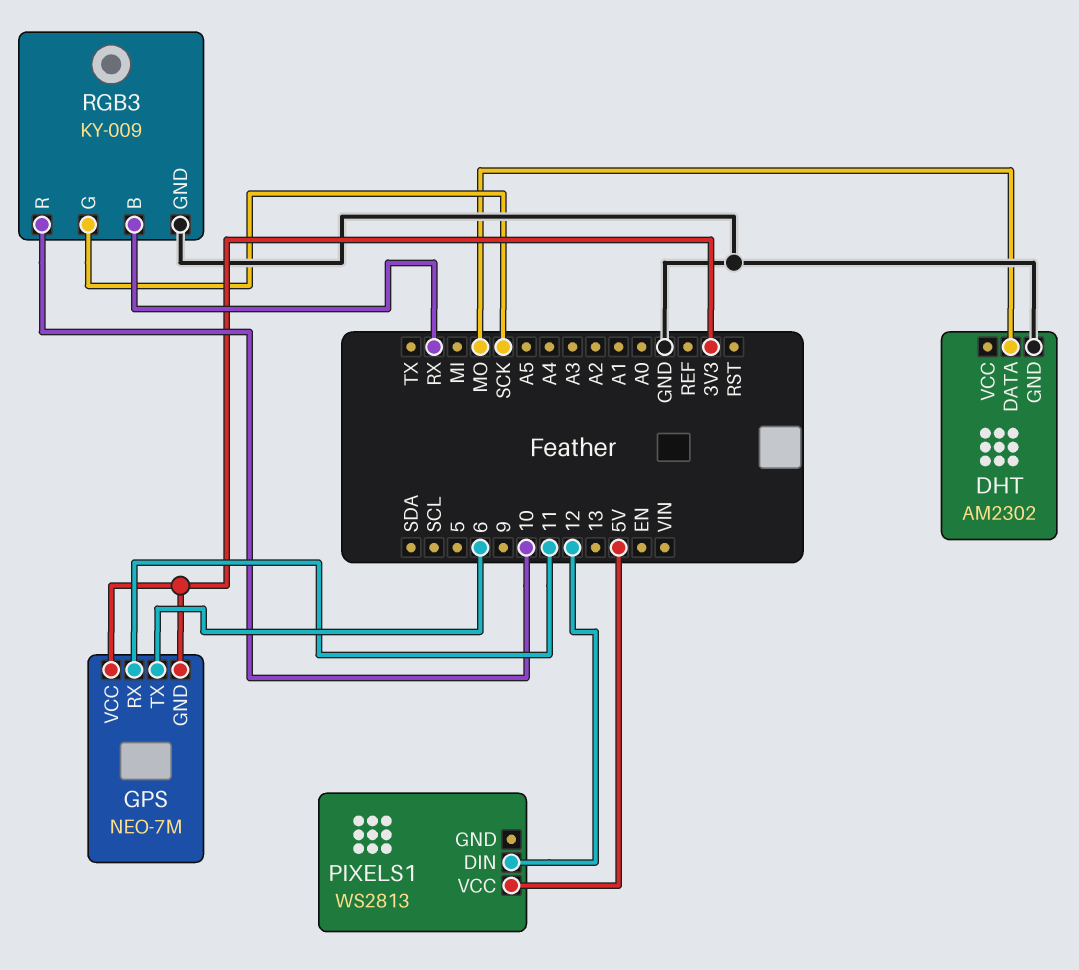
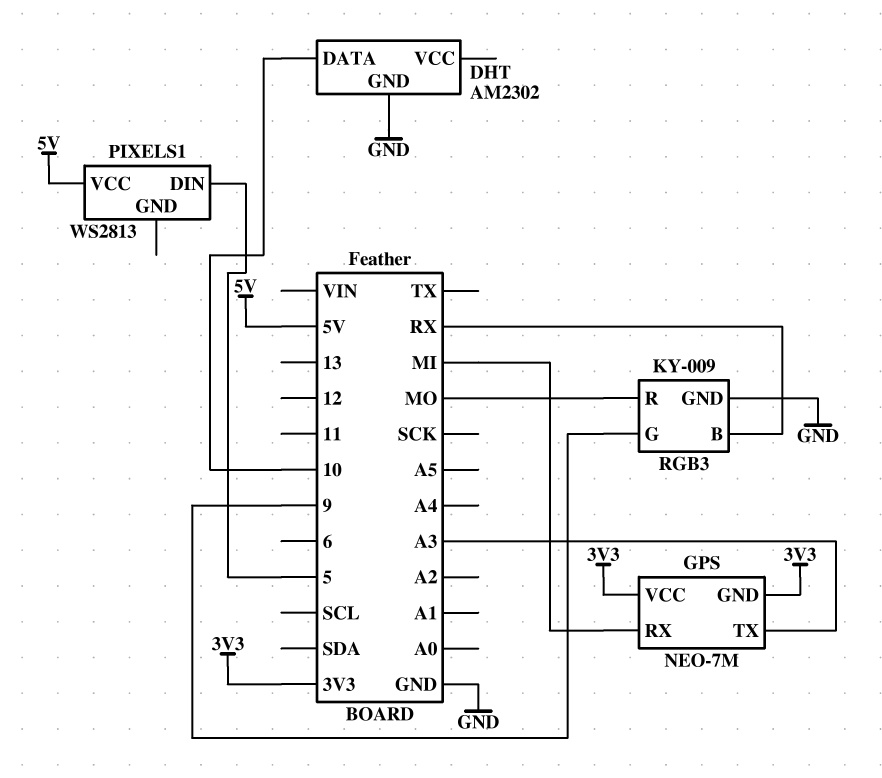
DHT pin DATA: MO -> 10
GPS pin RX: 11 -> MI
GPS pin TX: 6 -> A3
PIXELS1 pin DIN: 12 -> 5
RGB3 pin G: SCK -> 9
RGB3 pin R: 10 -> MO

